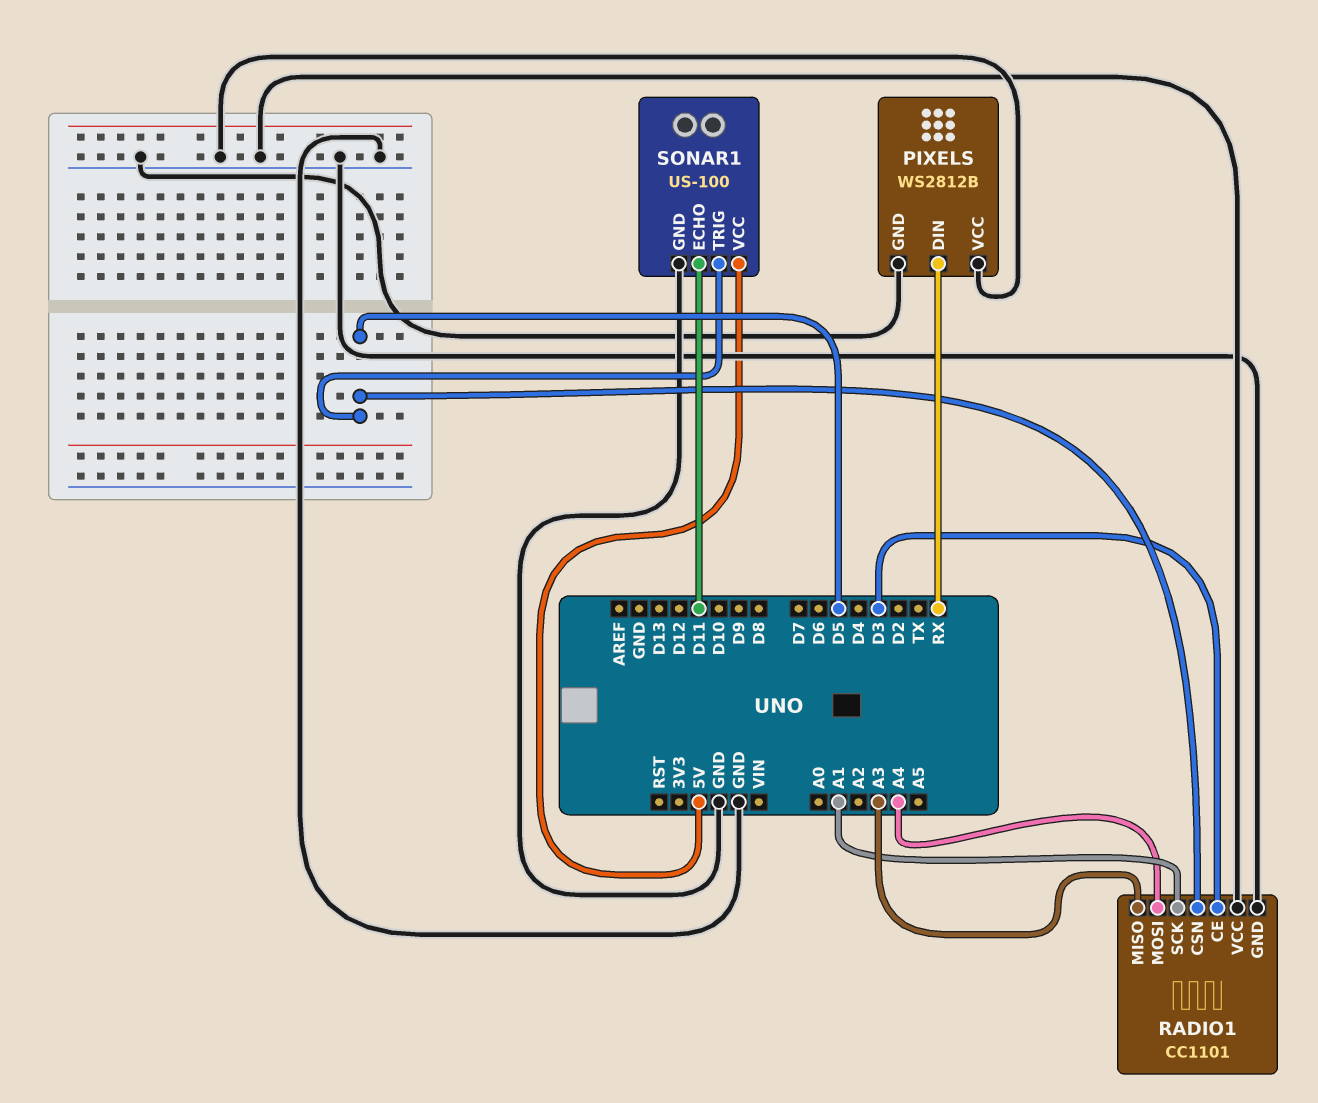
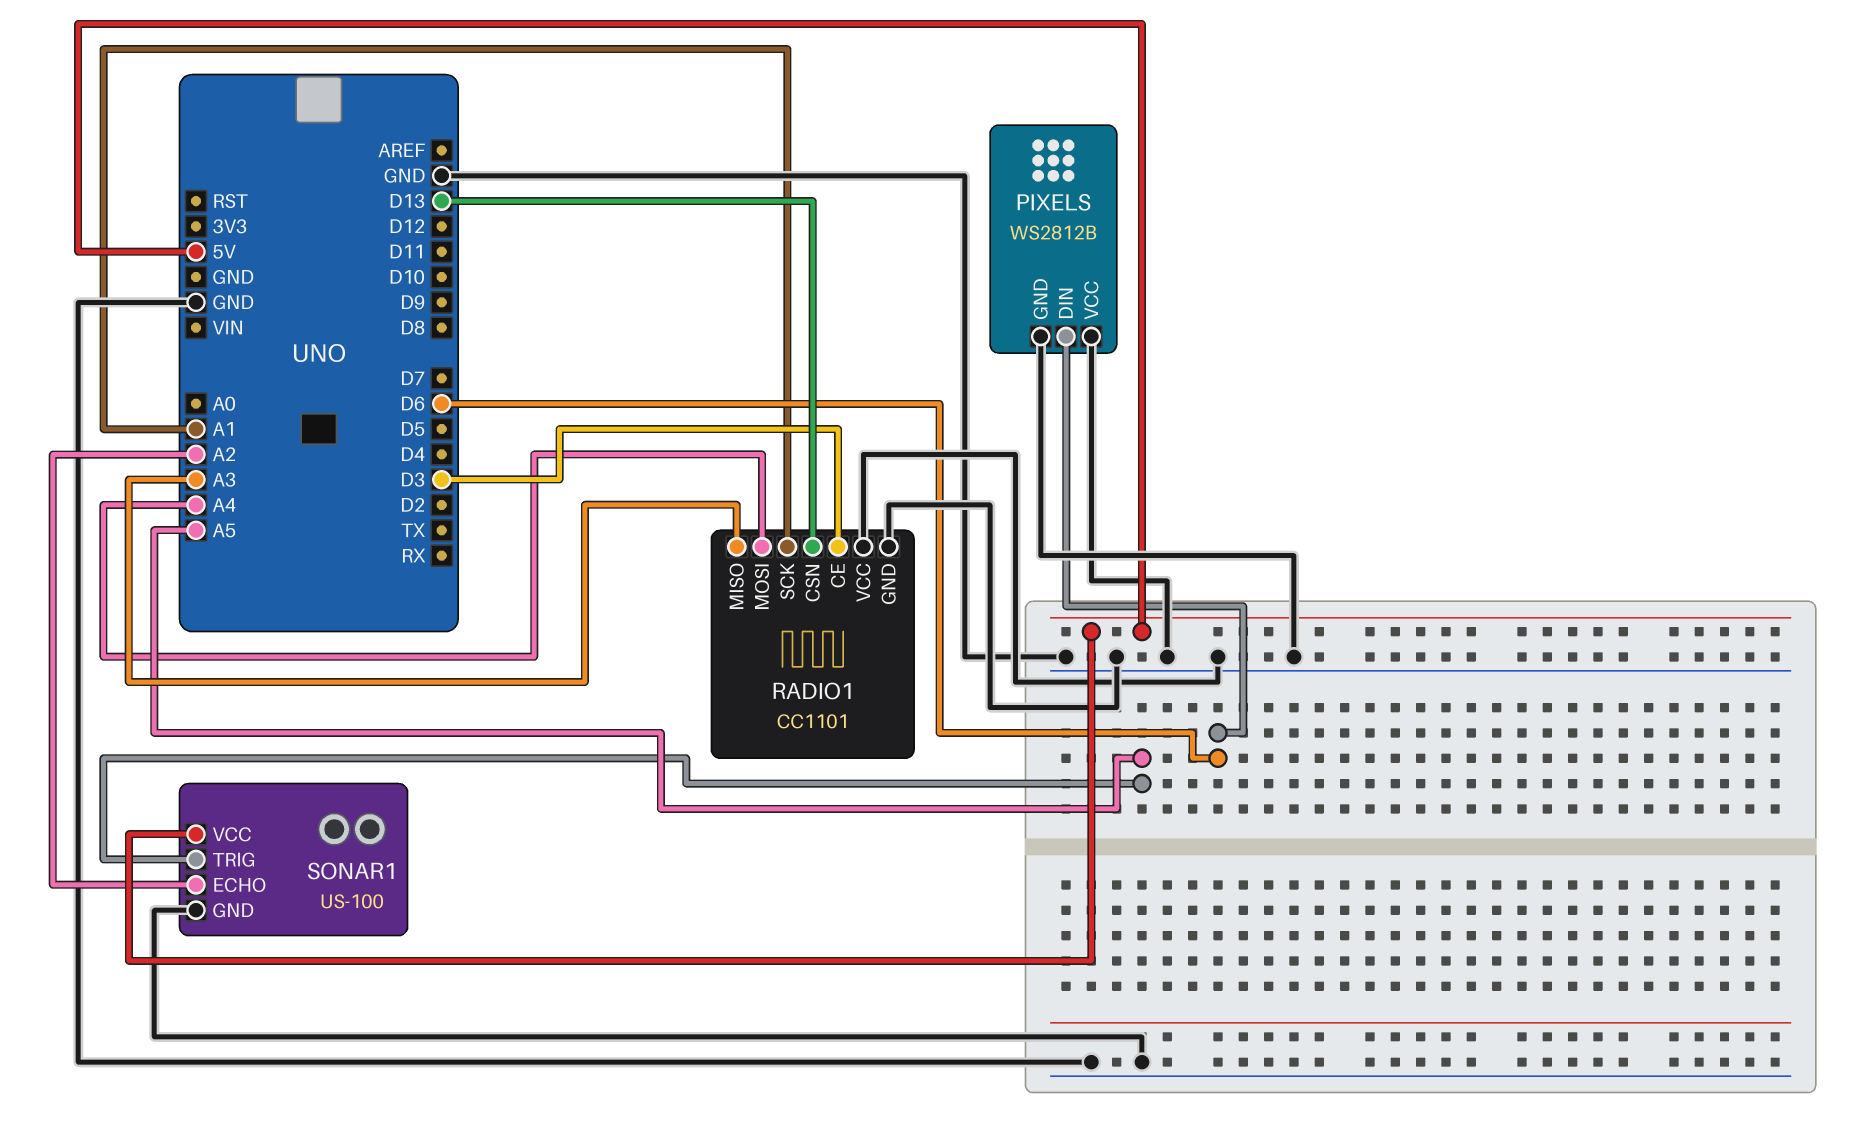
PIXELS pin DIN: RX -> D6
RADIO1 pin CSN: D5 -> D13
SONAR1 pin ECHO: D11 -> A2
SONAR1 pin TRIG: D5 -> A5

